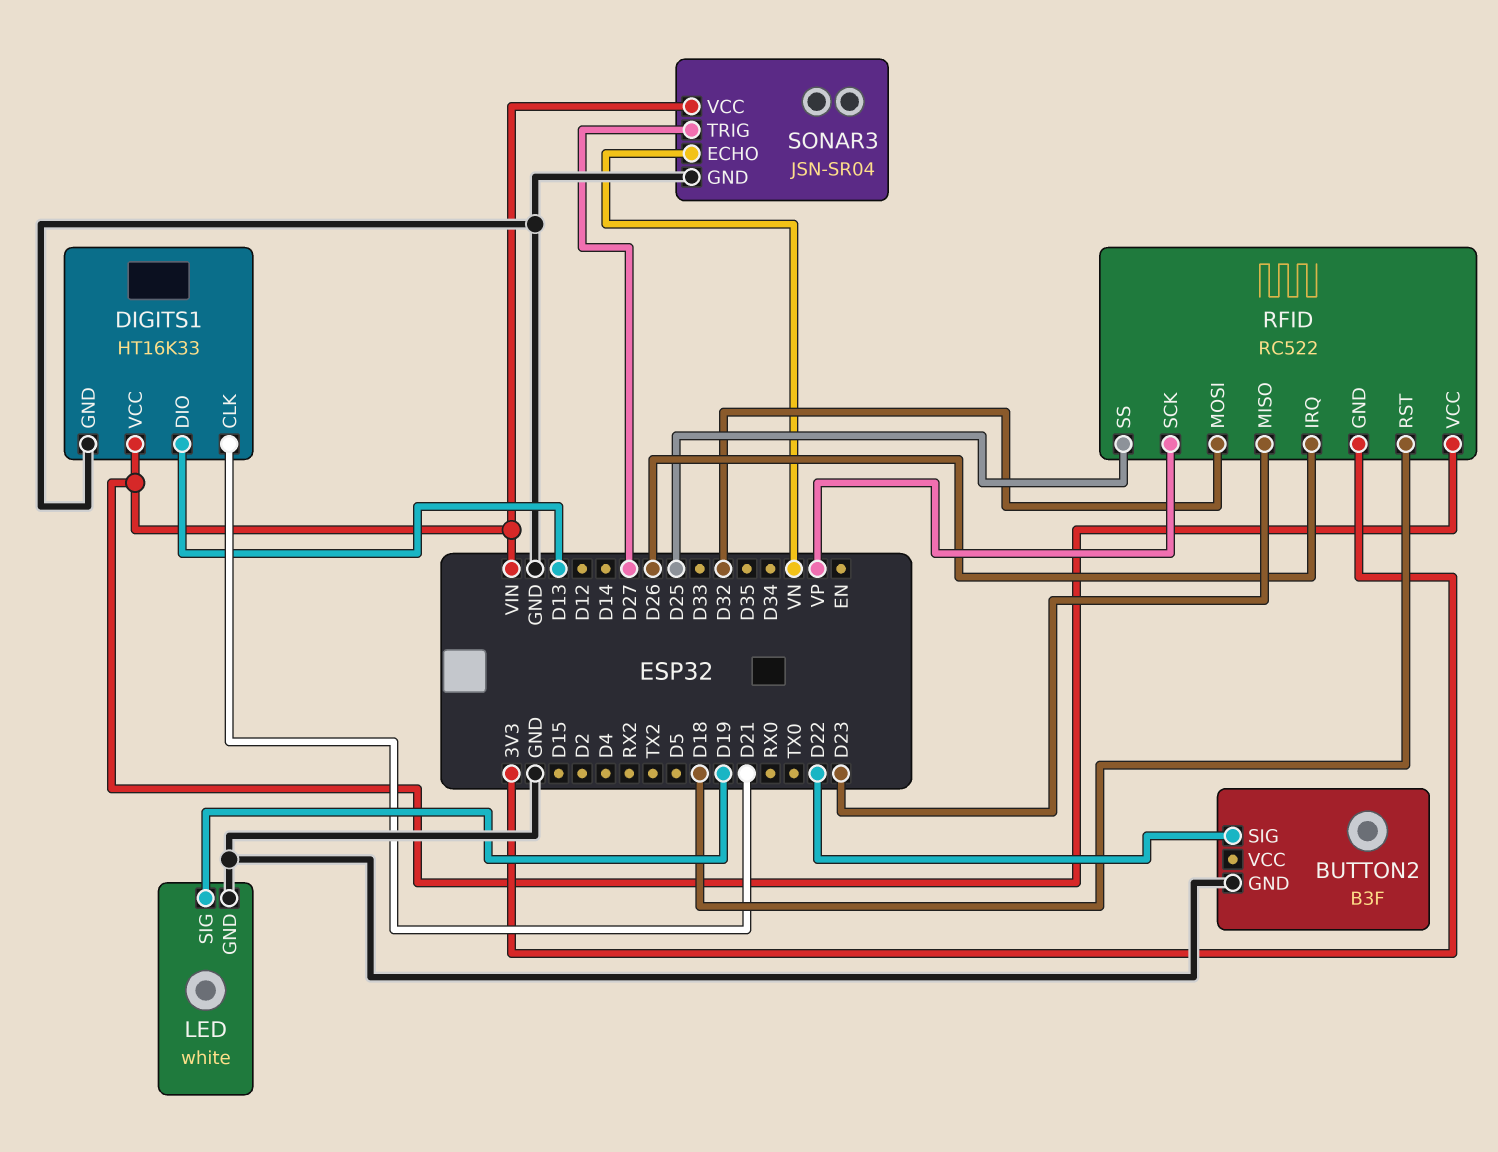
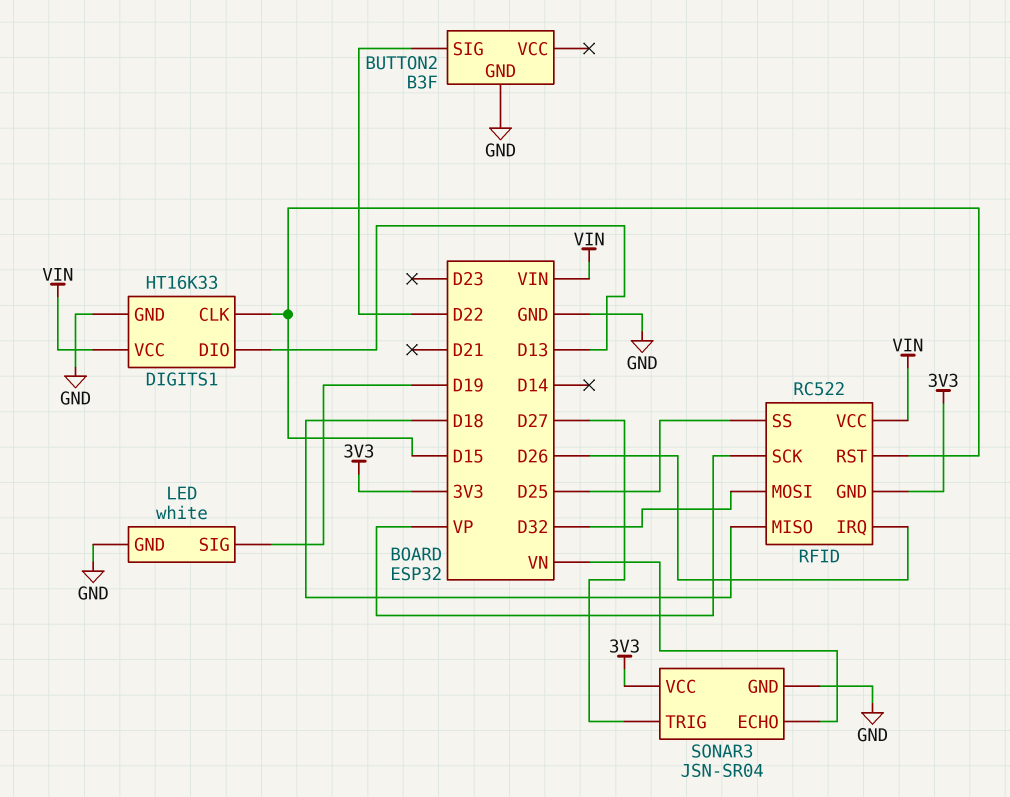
DIGITS1 pin CLK: D21 -> D15
RFID pin MISO: D23 -> D18
RFID pin RST: D18 -> D15
SONAR3 pin VCC: VIN -> 3V3

